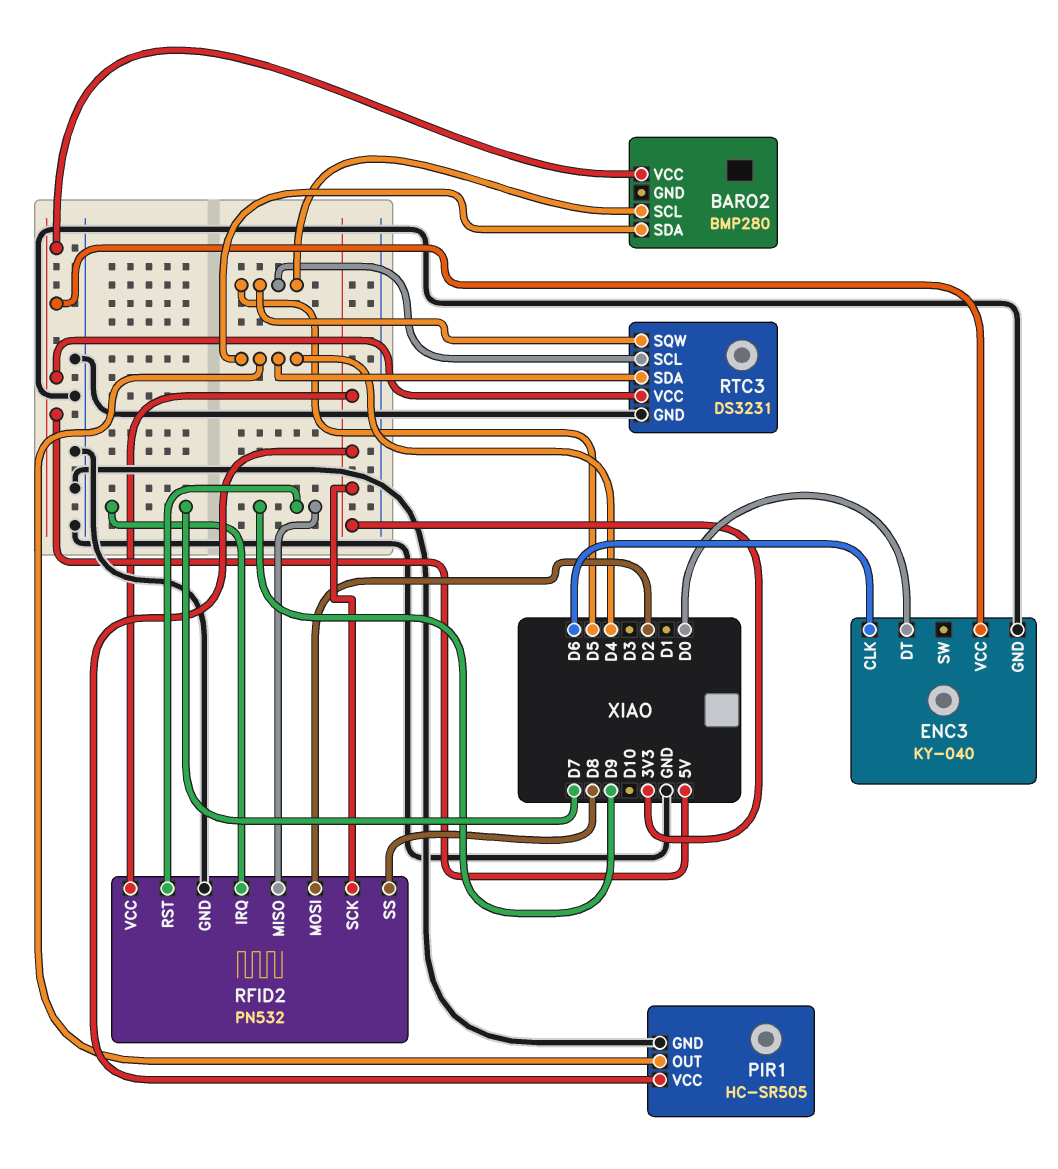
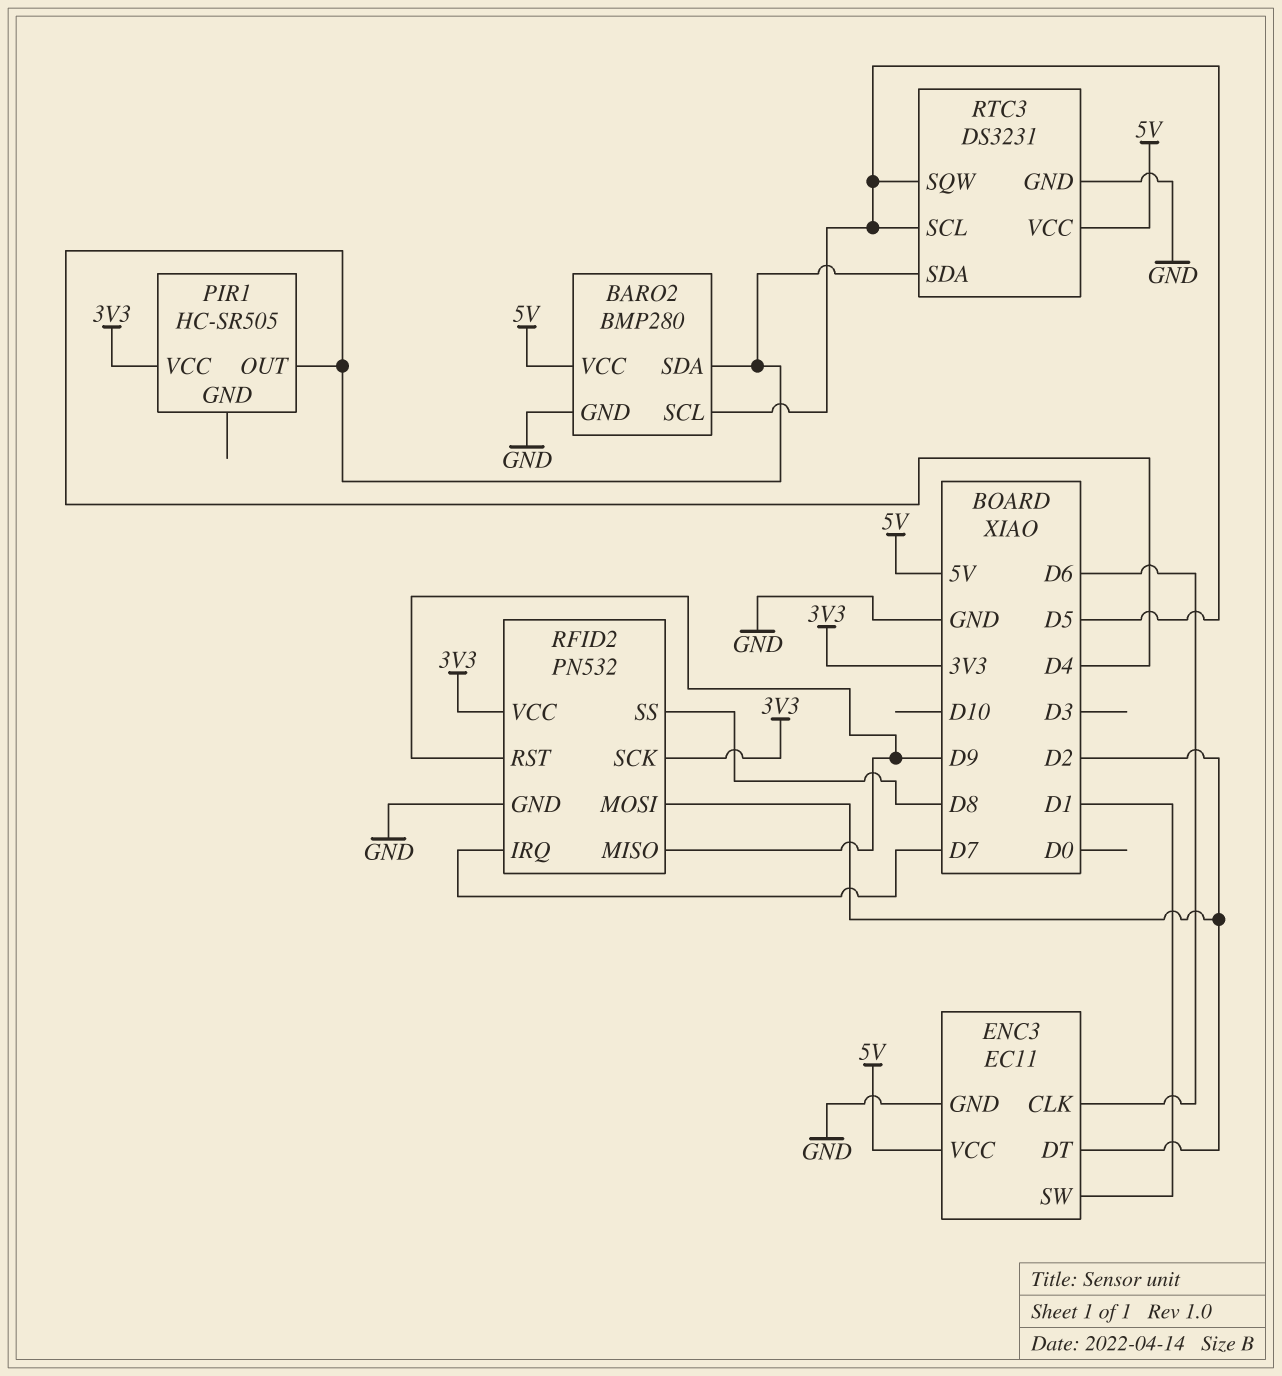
BARO2 pin GND: none -> GND
ENC3: KY-040 -> EC11
ENC3 pin DT: D0 -> D2
ENC3 pin SW: none -> D1
PIR1 pin GND: GND -> none

